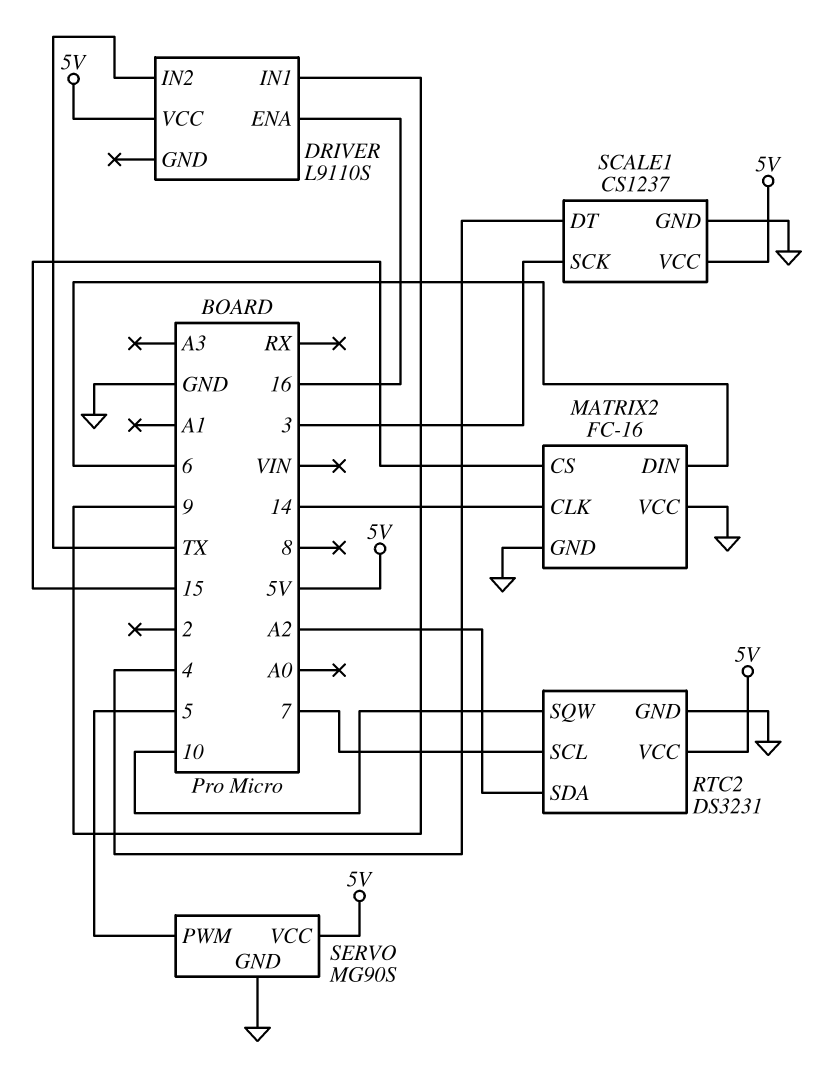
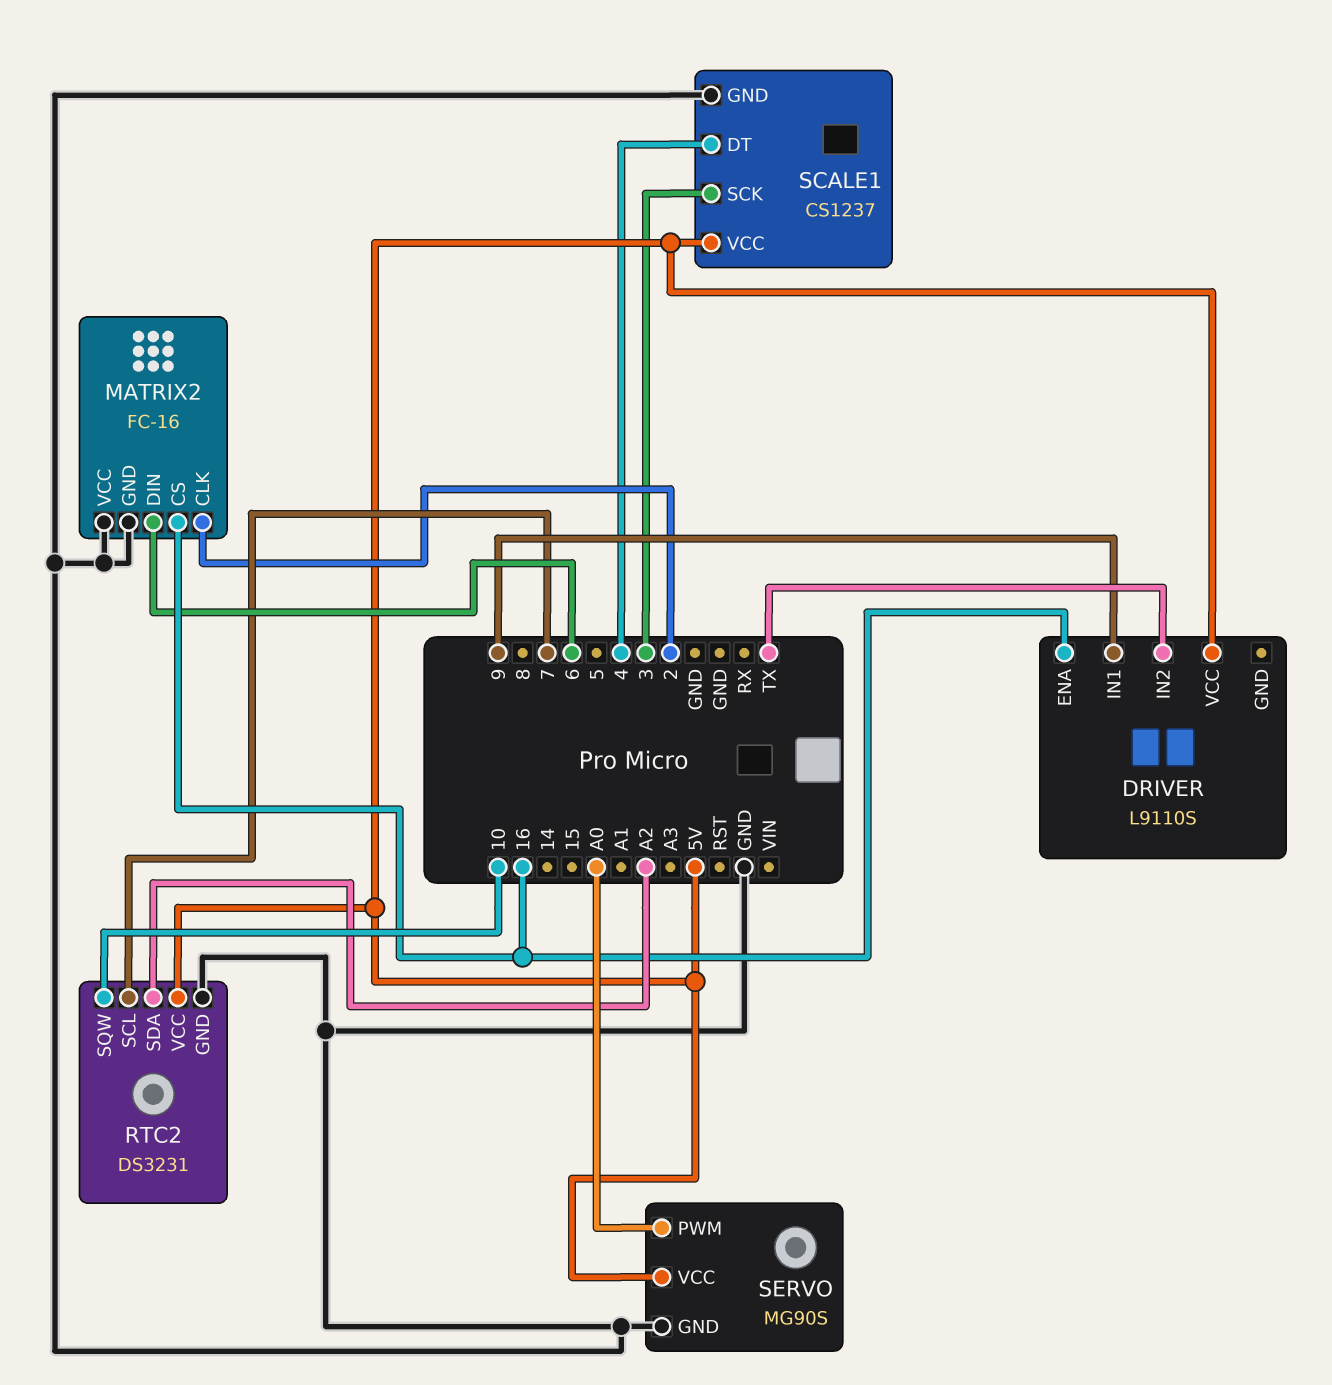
MATRIX2 pin CLK: 14 -> 2
MATRIX2 pin CS: 15 -> 16
SERVO pin PWM: 5 -> A0

